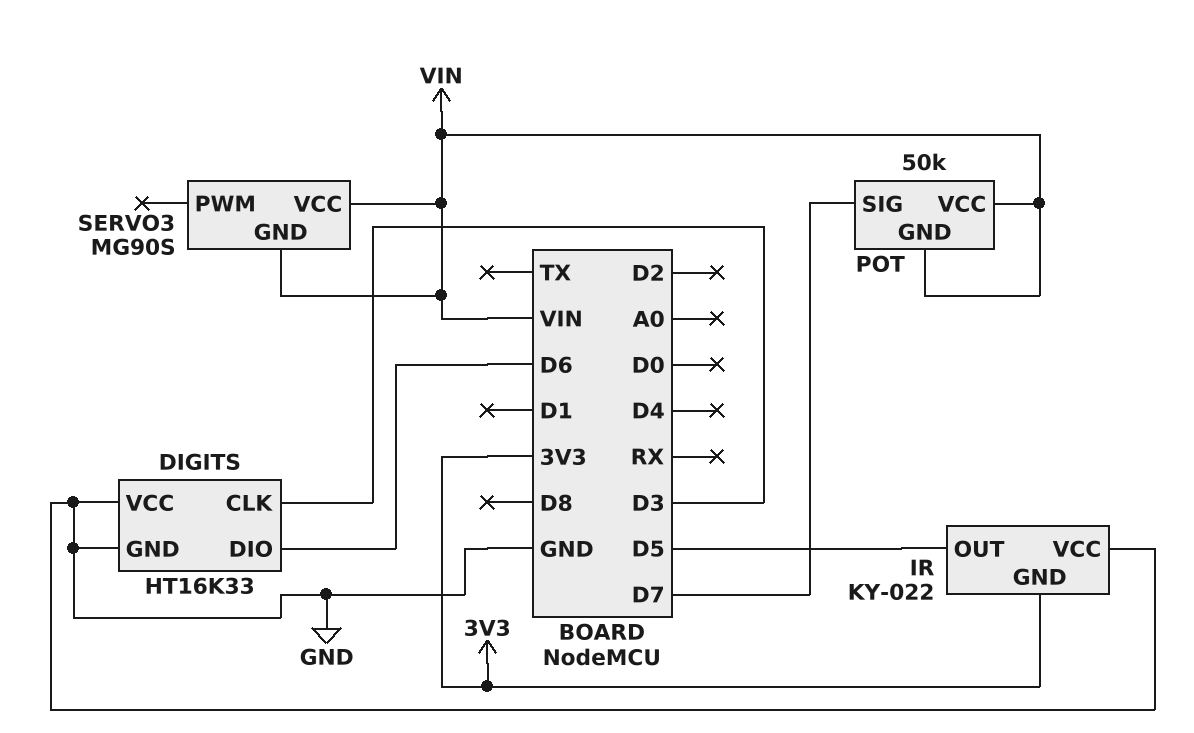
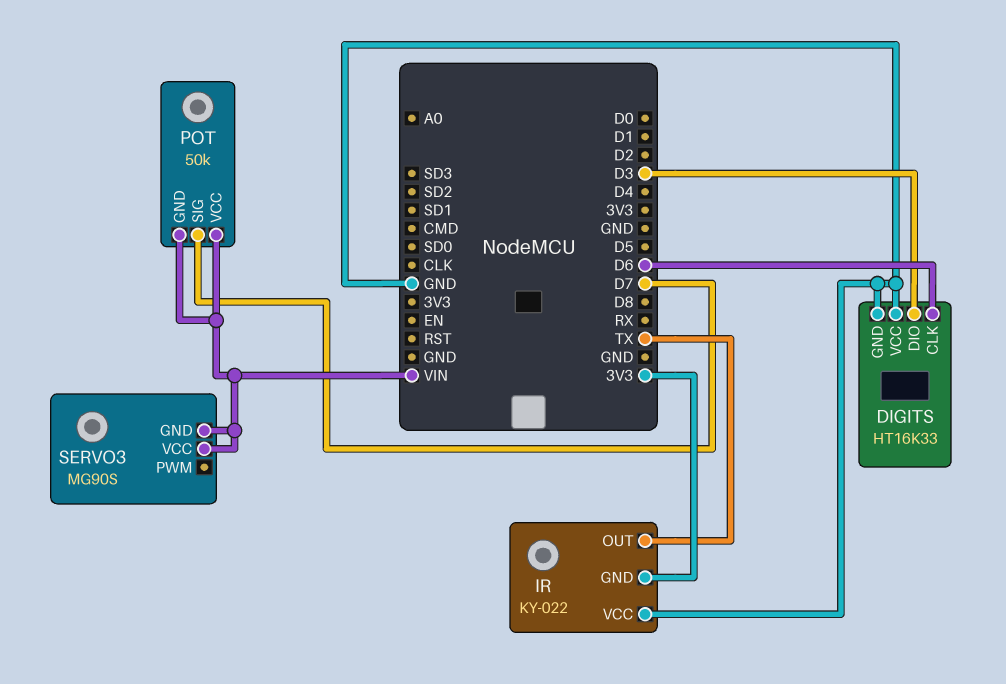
DIGITS pin CLK: D3 -> D6
DIGITS pin DIO: D6 -> D3
IR pin OUT: D5 -> TX

